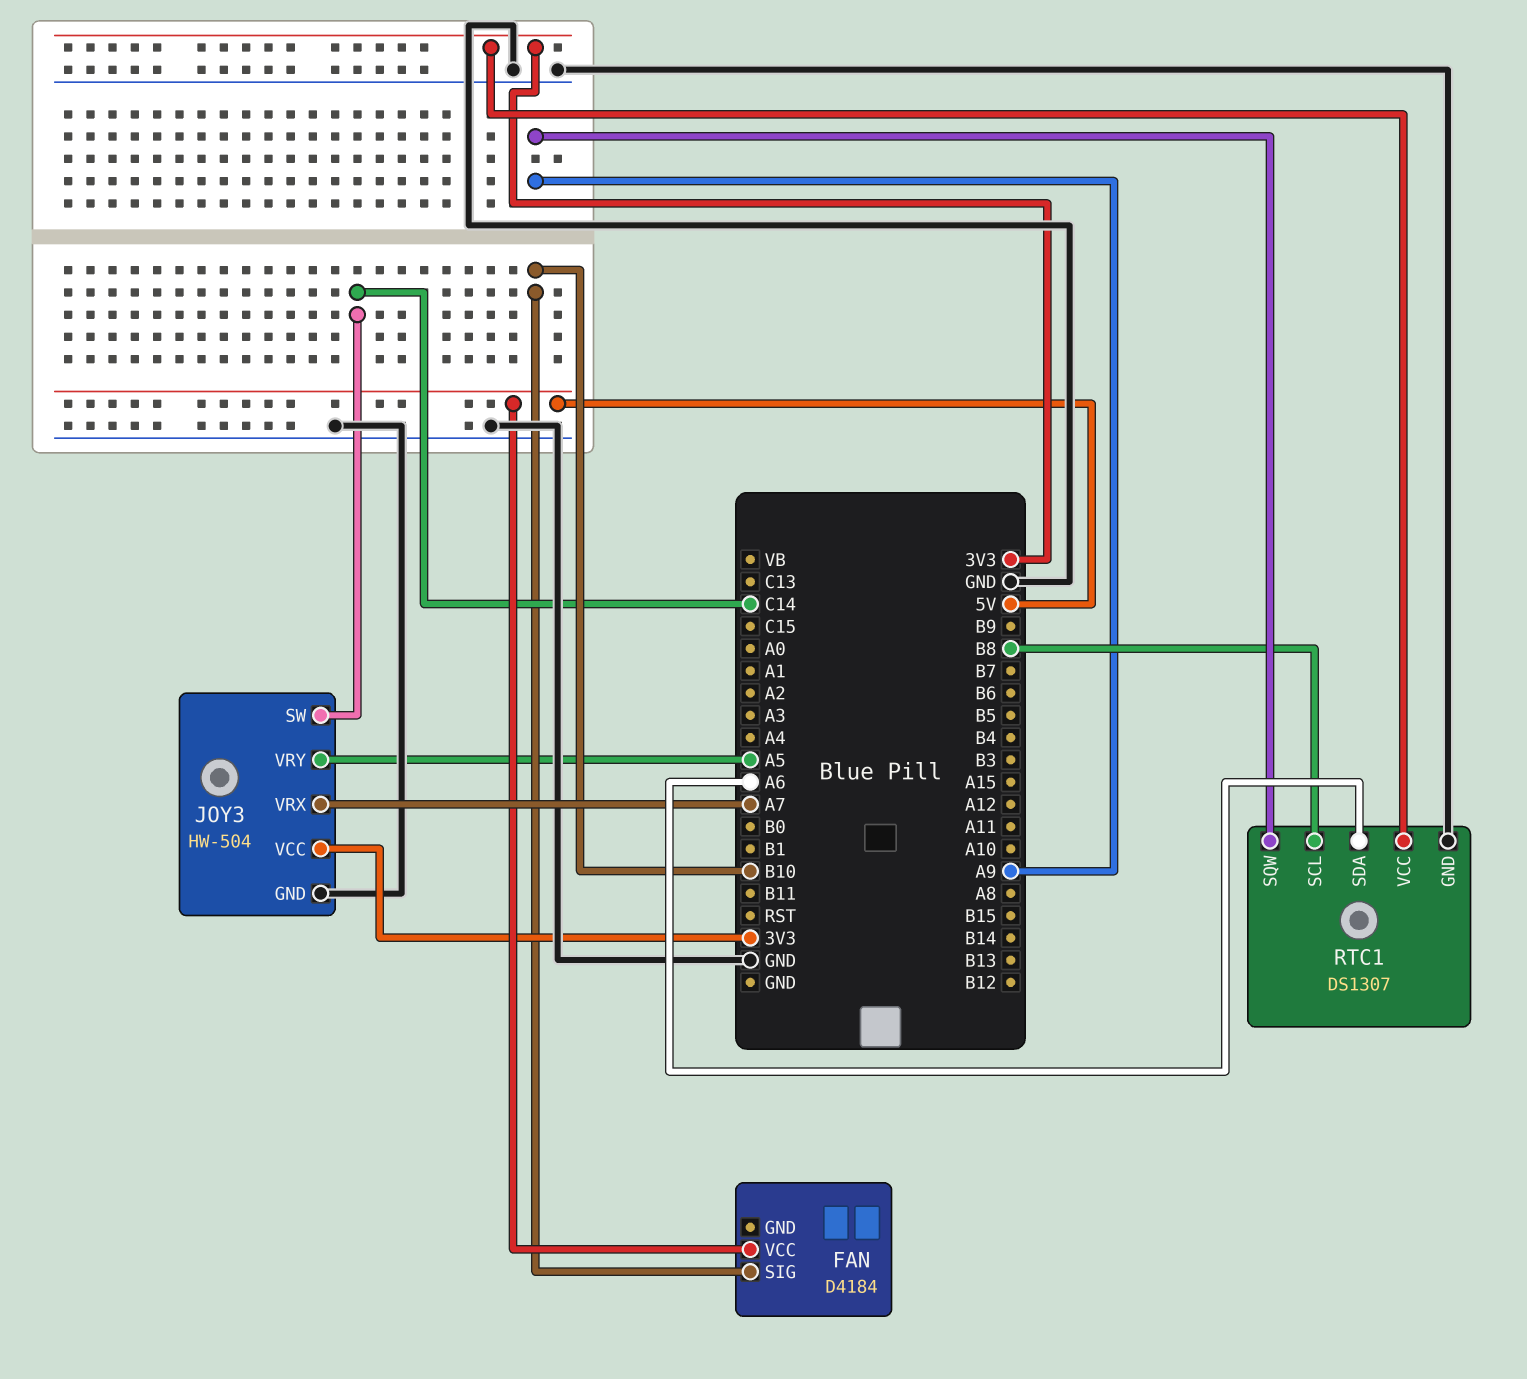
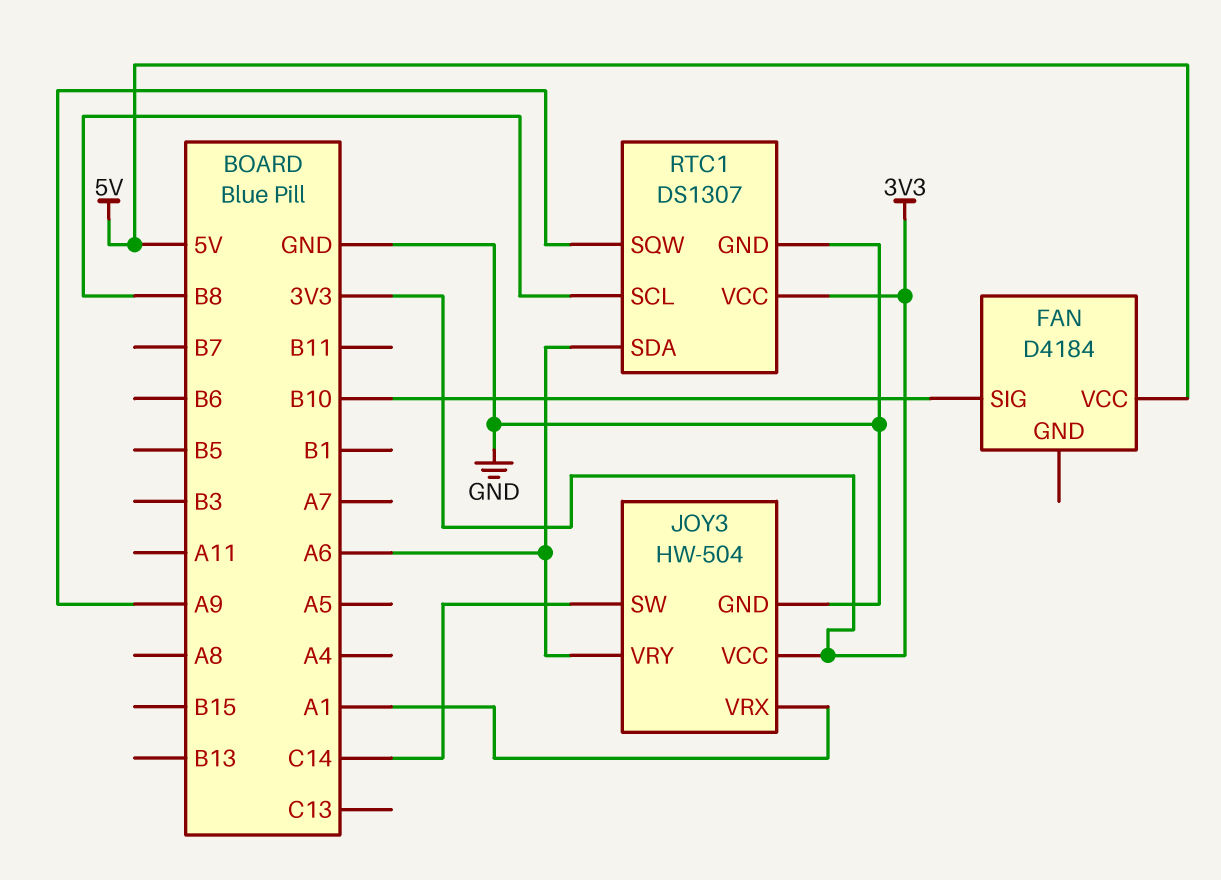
JOY3 pin VRX: A7 -> A1
JOY3 pin VRY: A5 -> A6

